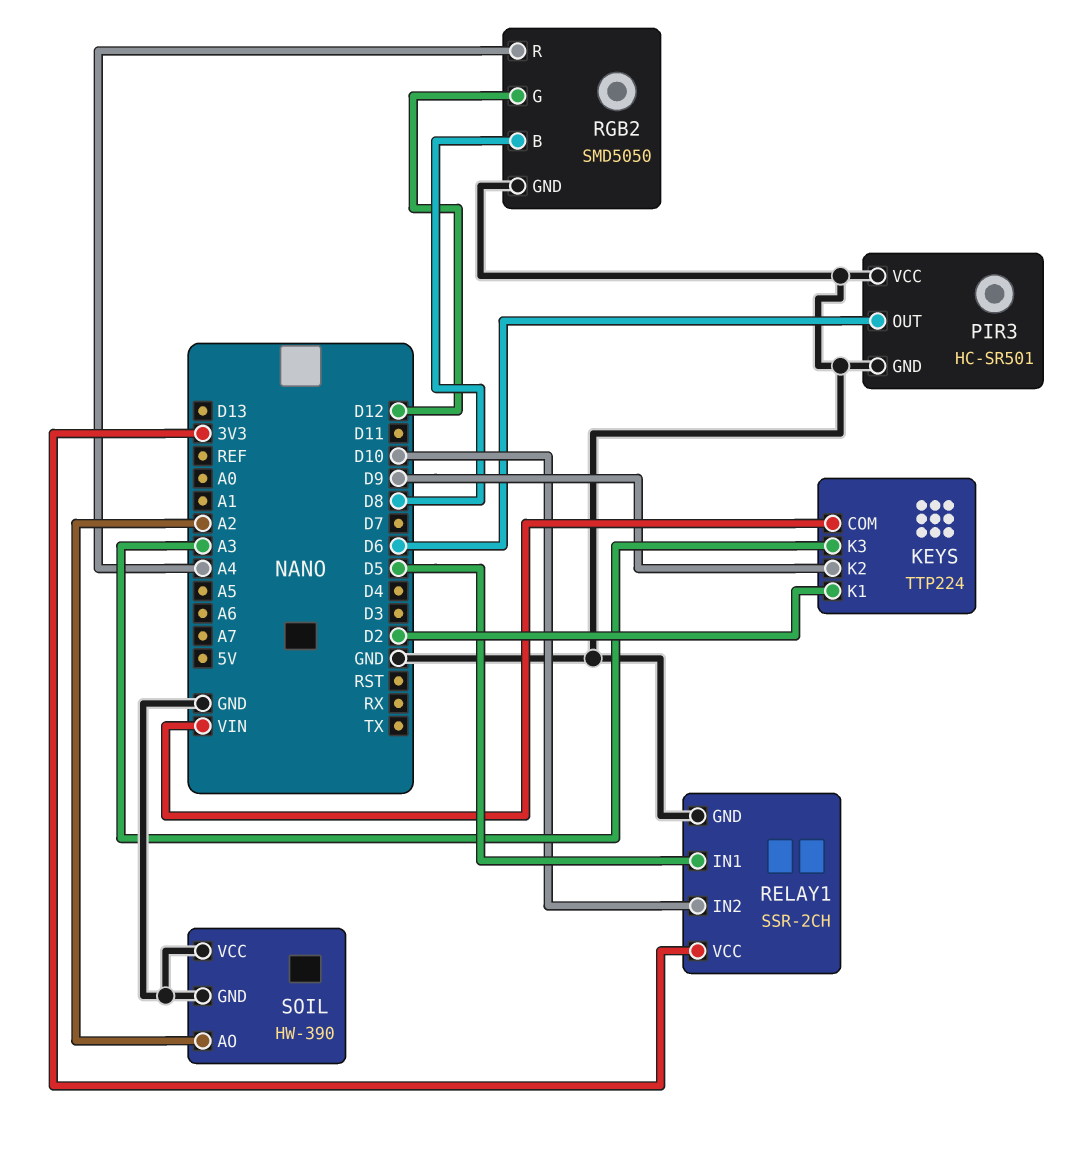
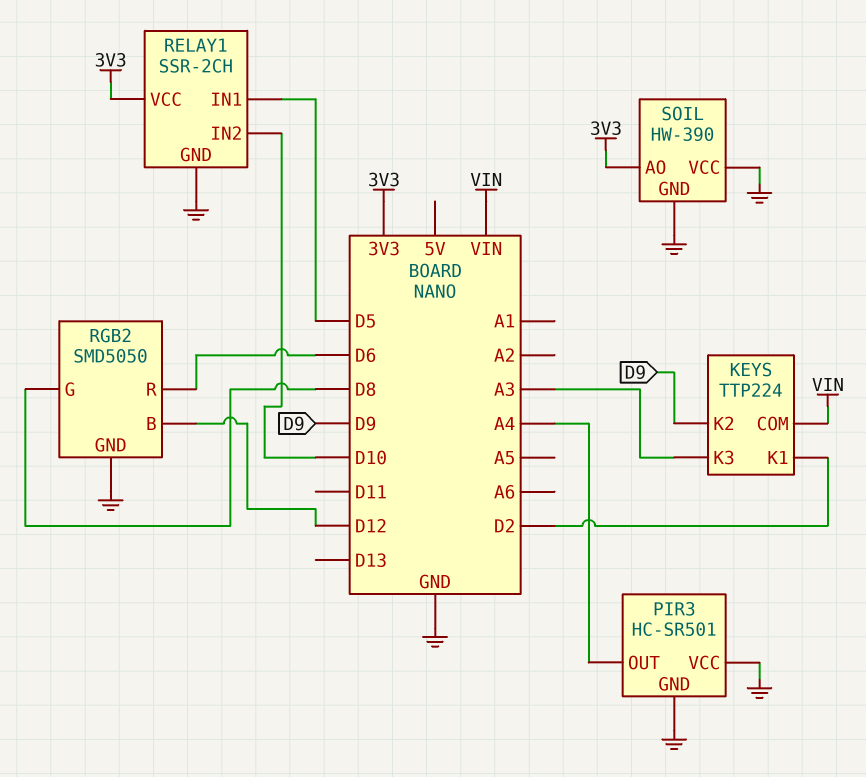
PIR3 pin OUT: D6 -> A4
RGB2 pin B: D8 -> D12
RGB2 pin G: D12 -> D8
RGB2 pin R: A4 -> D6
SOIL pin AO: A2 -> 3V3

